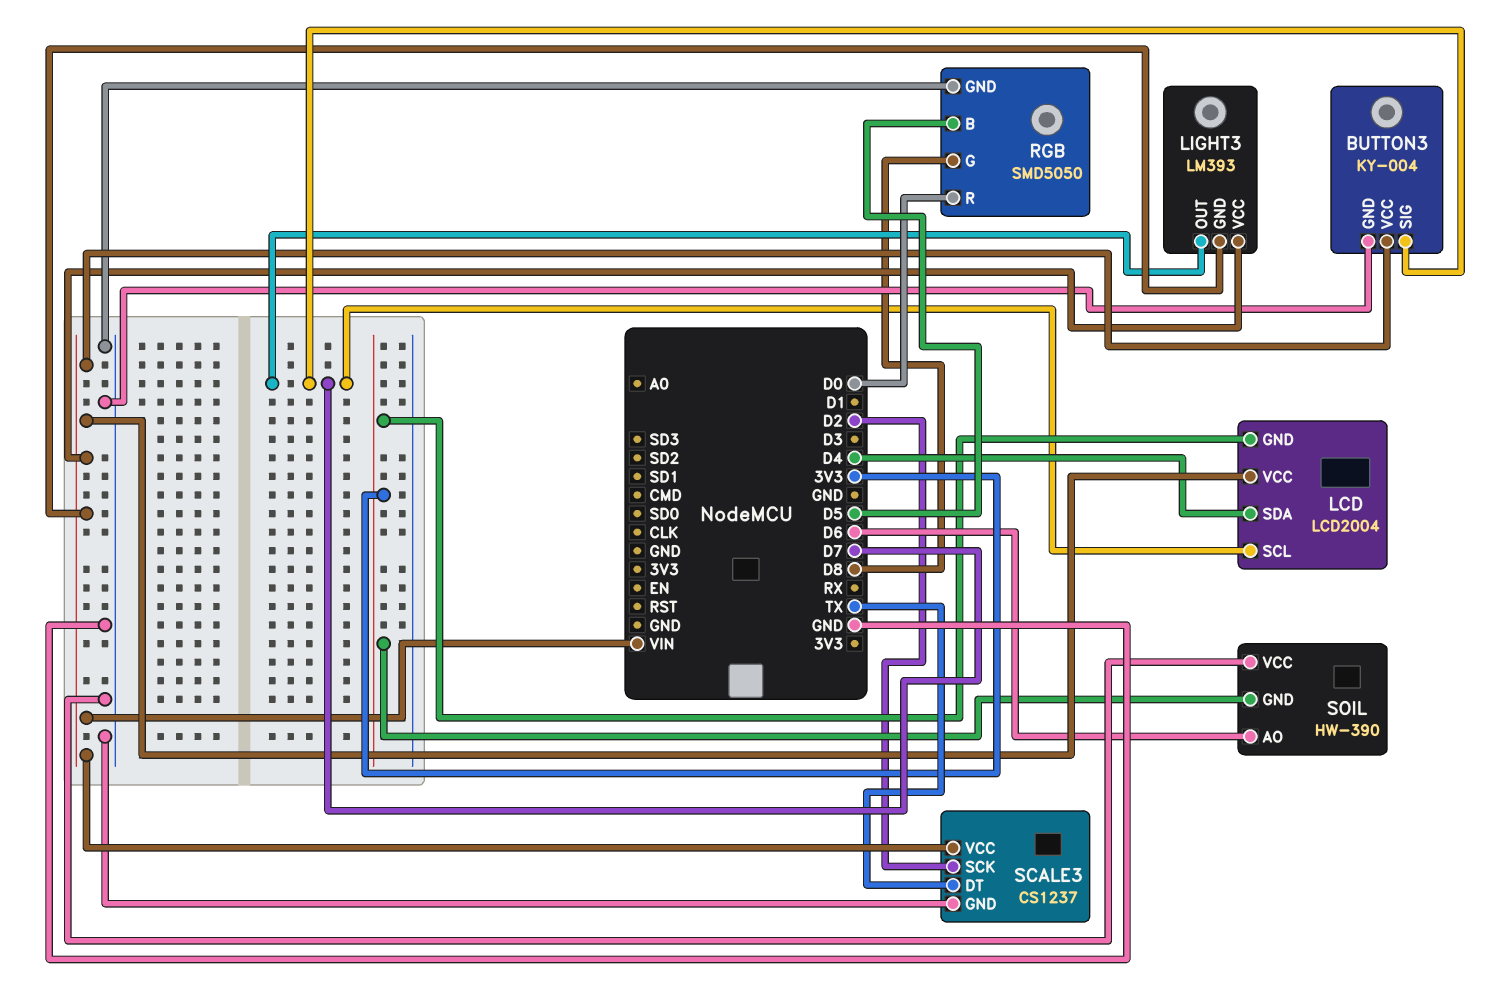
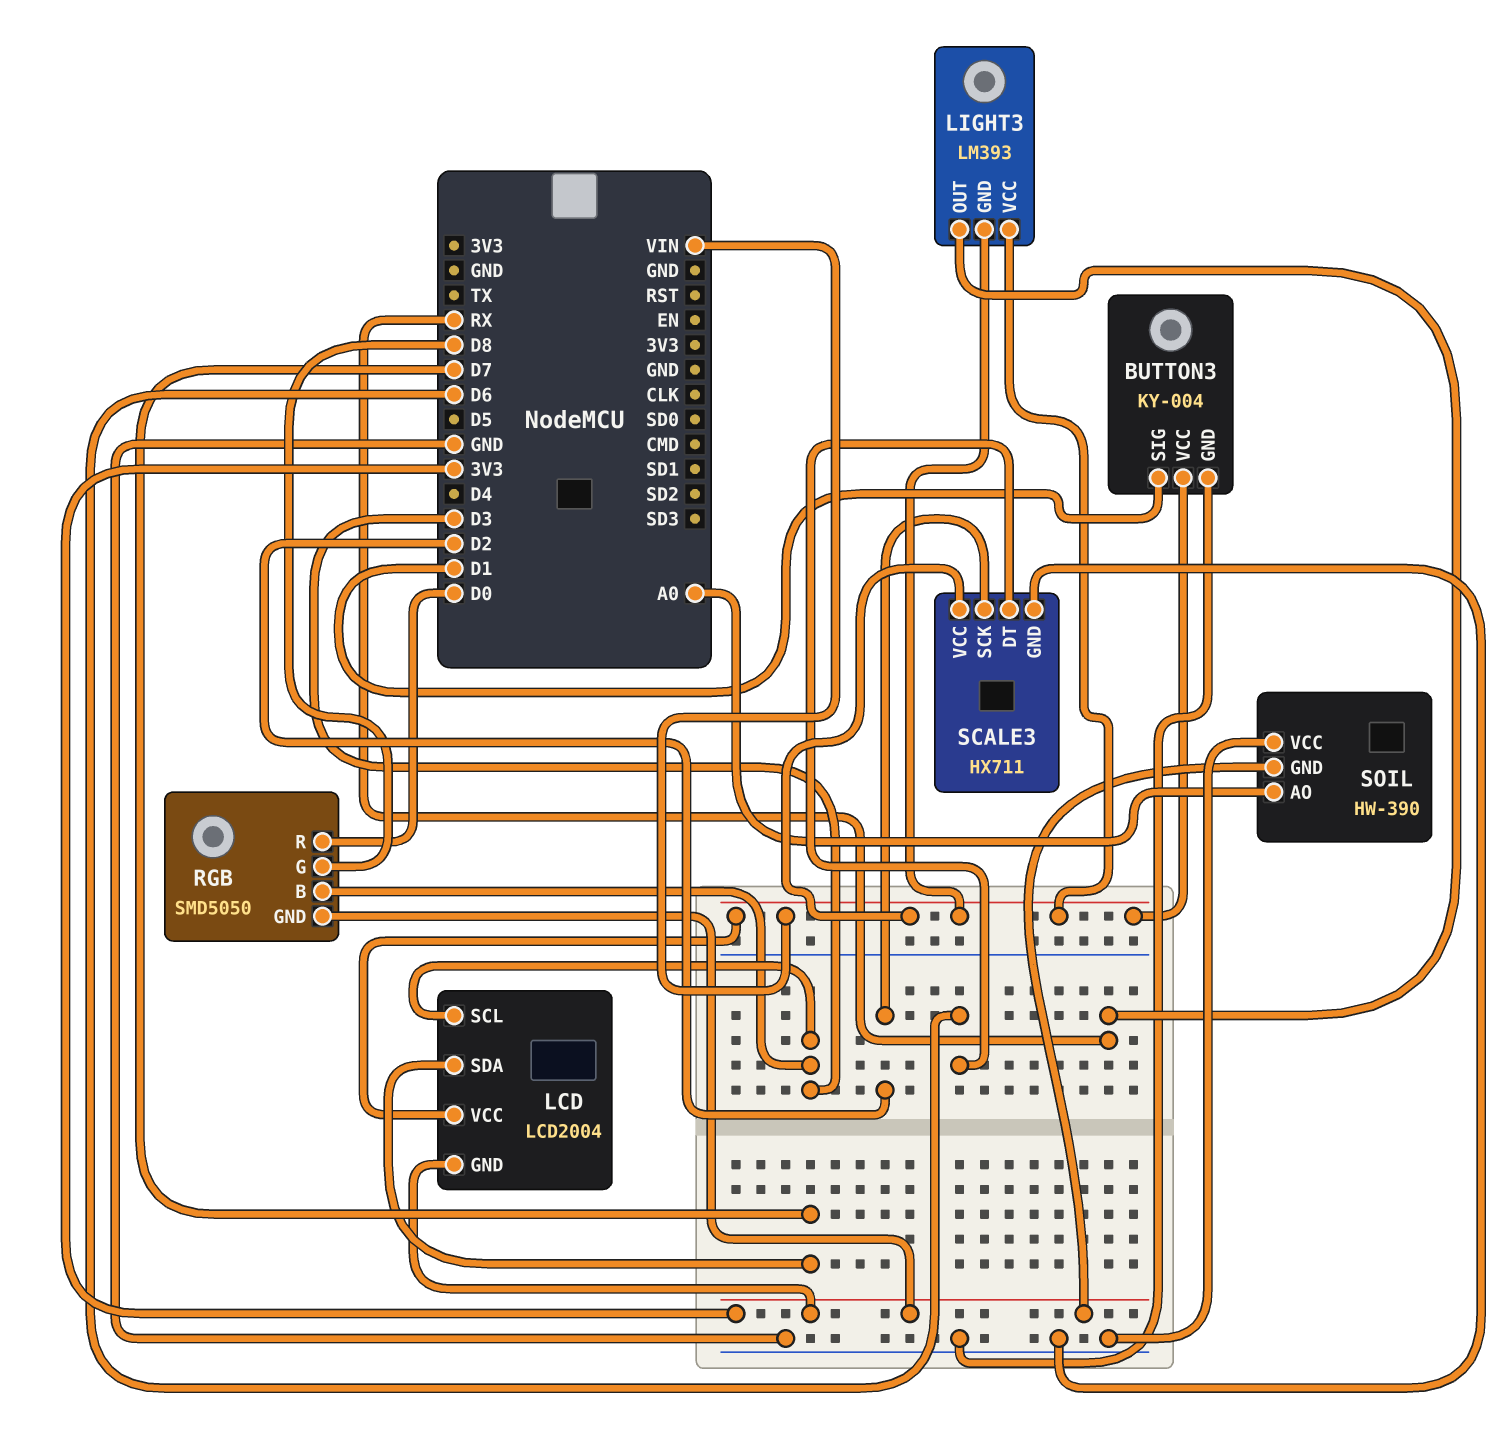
BUTTON3 pin SIG: D7 -> D1
LCD pin SCL: D7 -> D3
LCD pin SDA: D4 -> D7
LIGHT3 pin OUT: D7 -> RX
RGB pin B: D5 -> D3
RGB pin GND: GND -> 3V3
SCALE3: CS1237 -> HX711
SCALE3 pin DT: TX -> D6
SOIL pin AO: D6 -> A0

